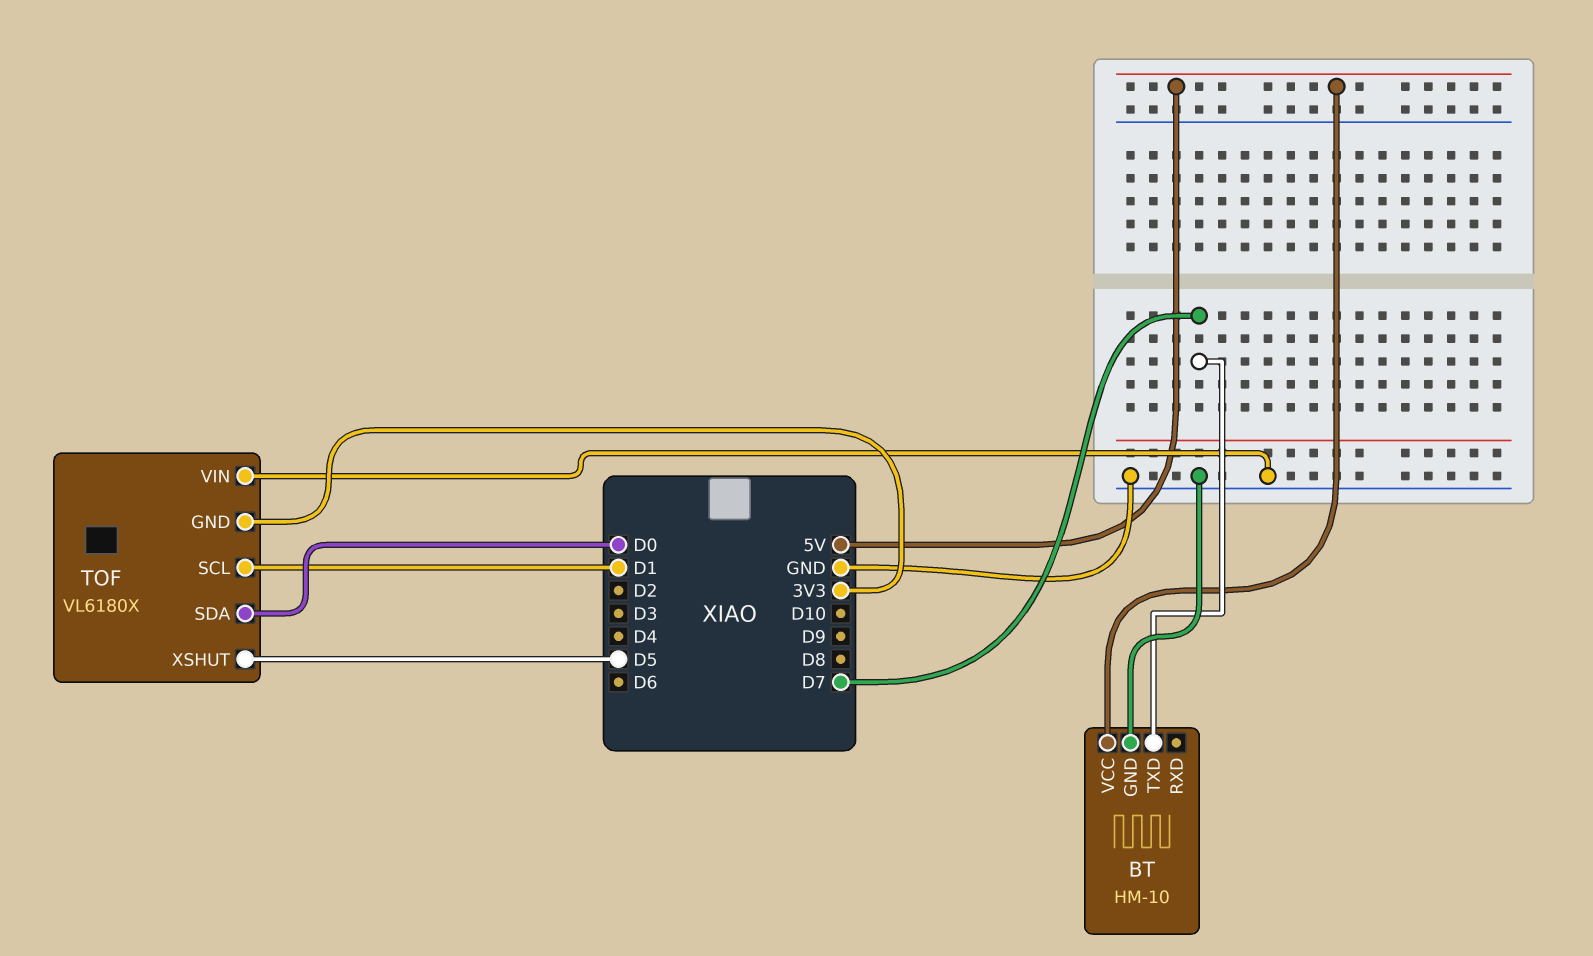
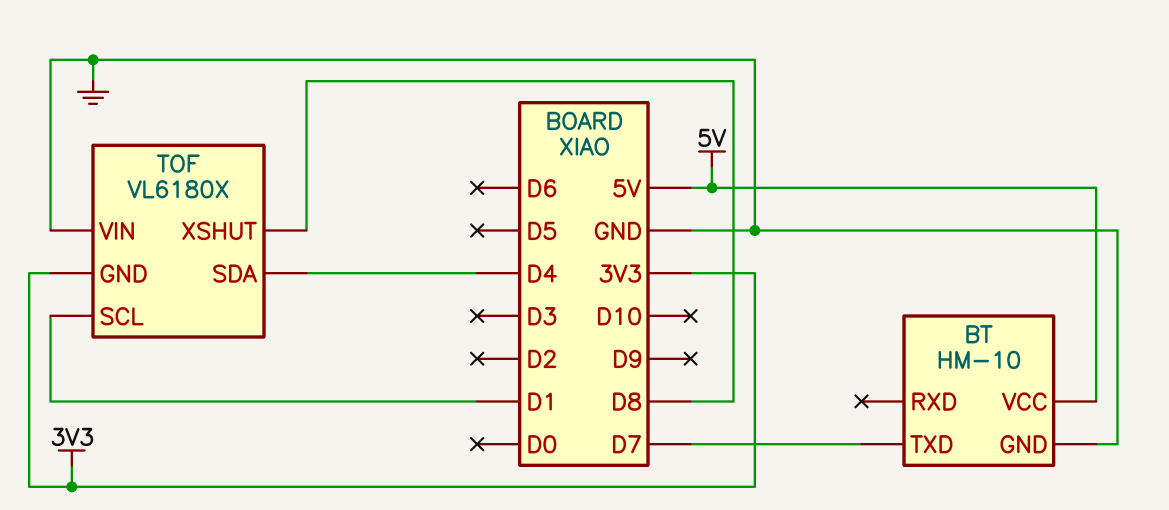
TOF pin SDA: D0 -> D4
TOF pin XSHUT: D5 -> D8

